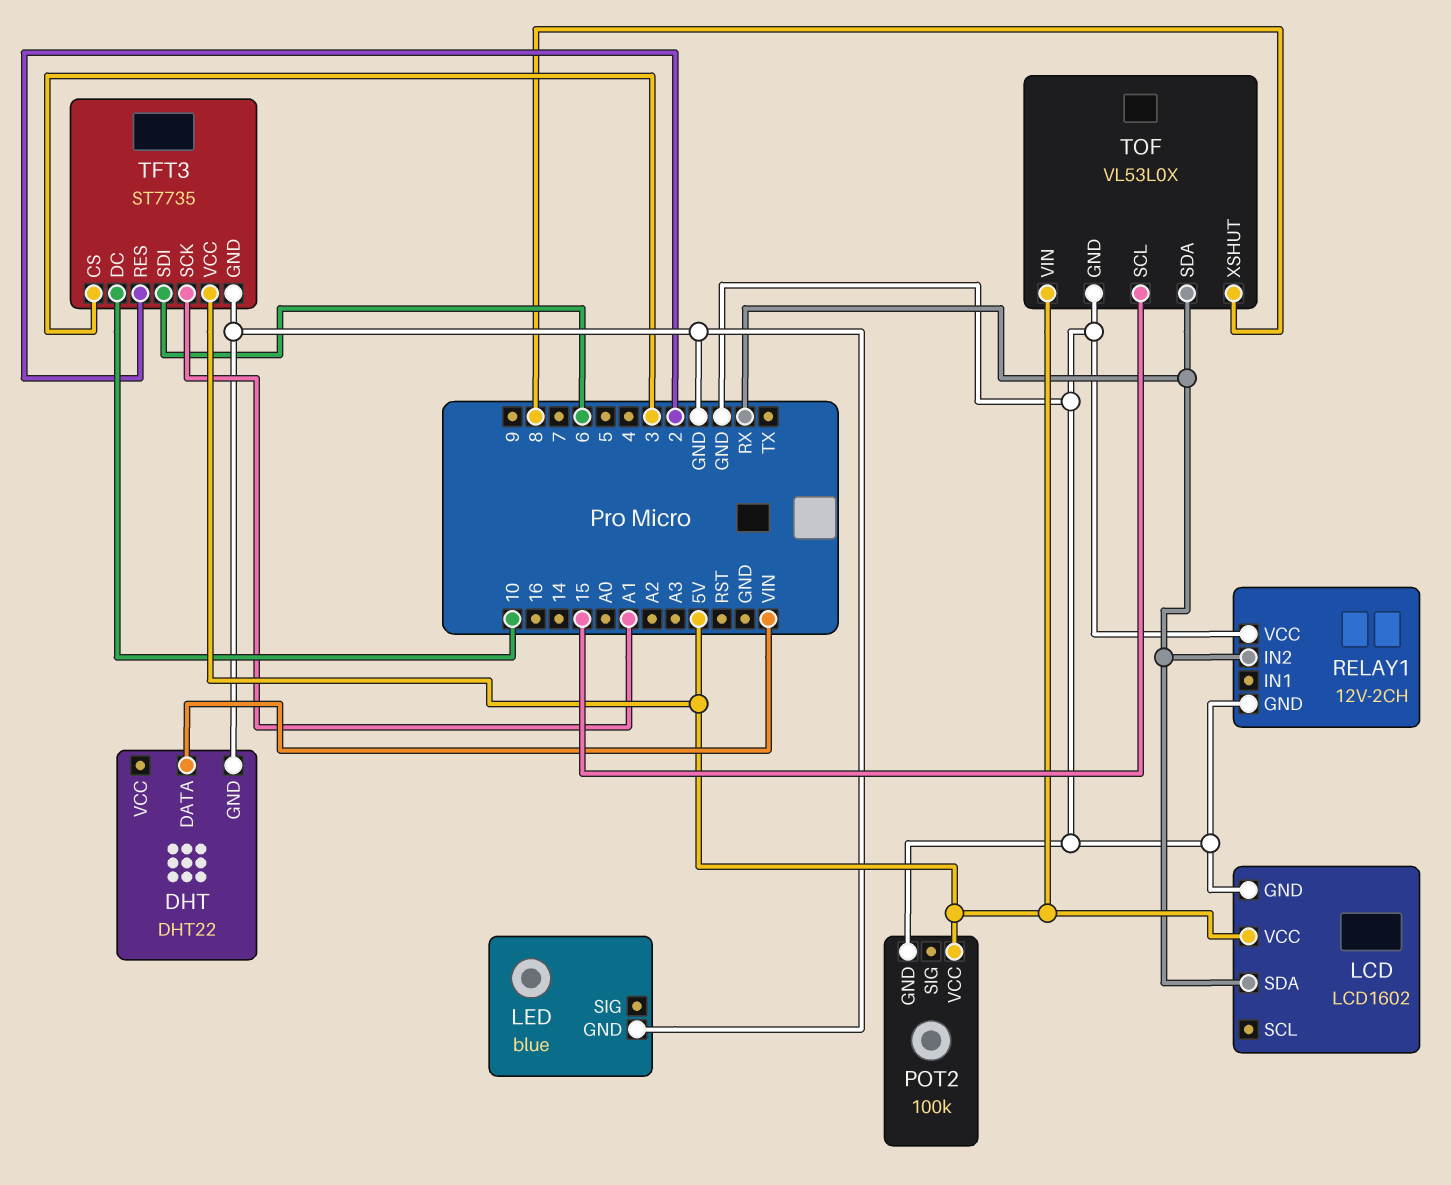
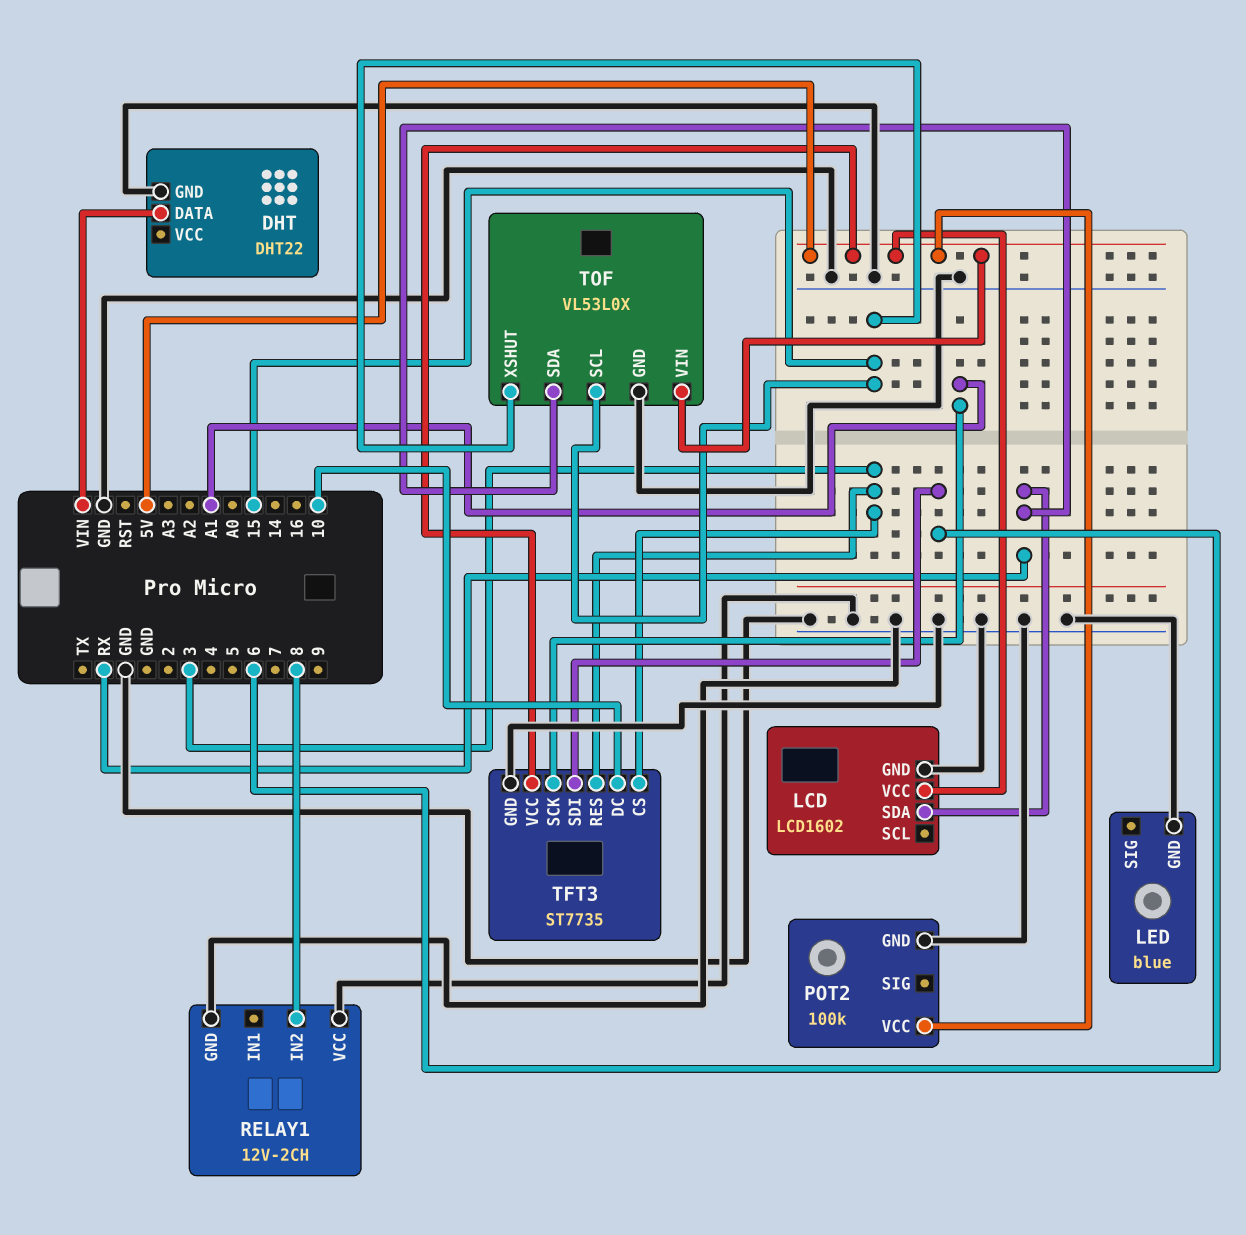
RELAY1 pin IN2: RX -> 8
TFT3 pin RES: 2 -> 3
TOF pin XSHUT: 8 -> 15

